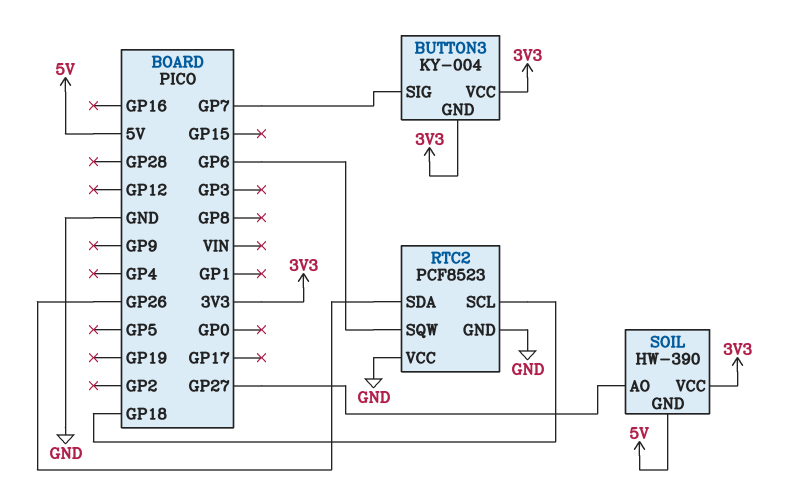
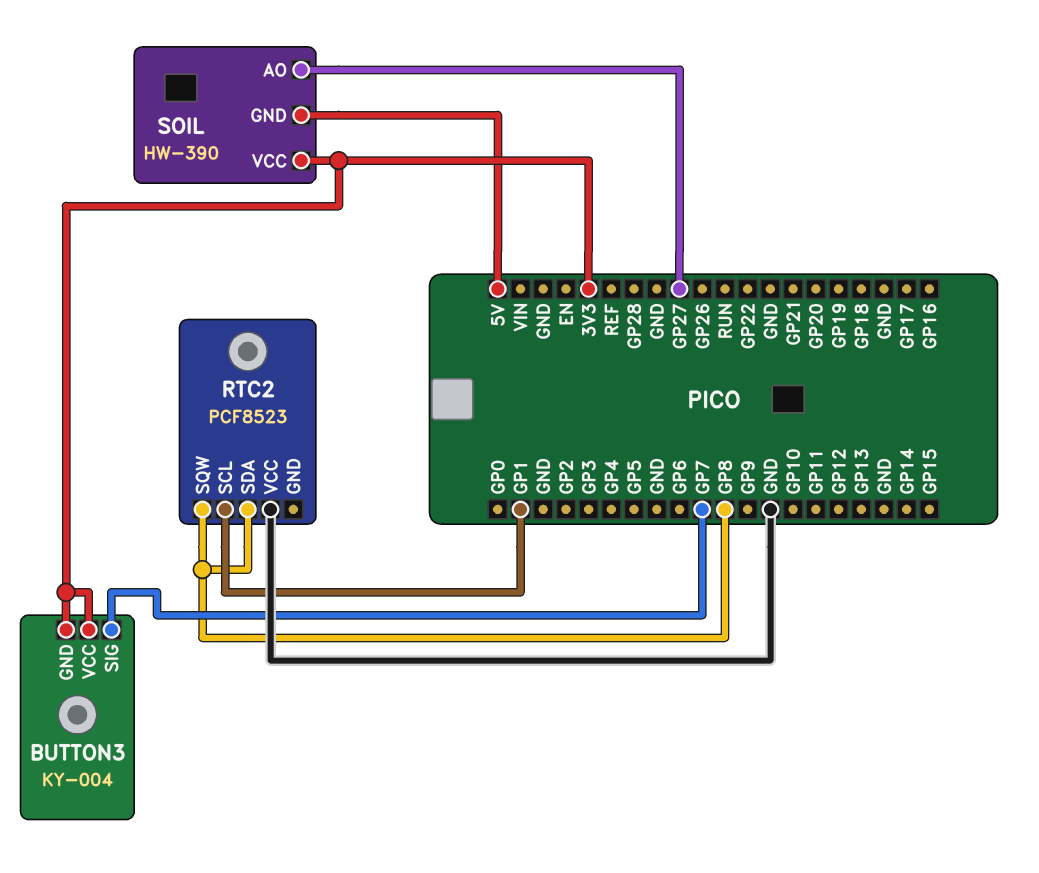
RTC2 pin GND: GND -> none
RTC2 pin SCL: GP18 -> GP1
RTC2 pin SDA: GP26 -> GP8
RTC2 pin SQW: GP6 -> GP8

